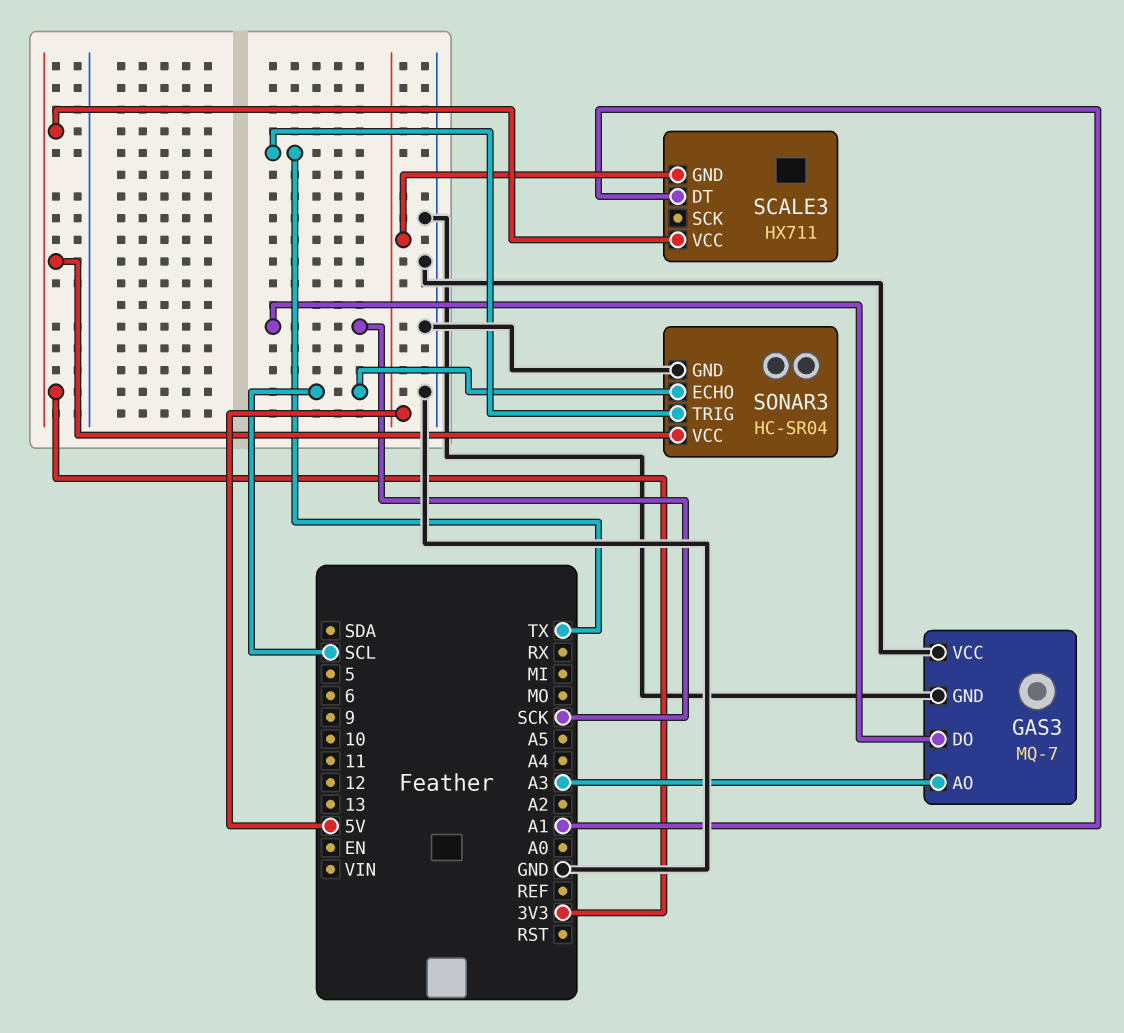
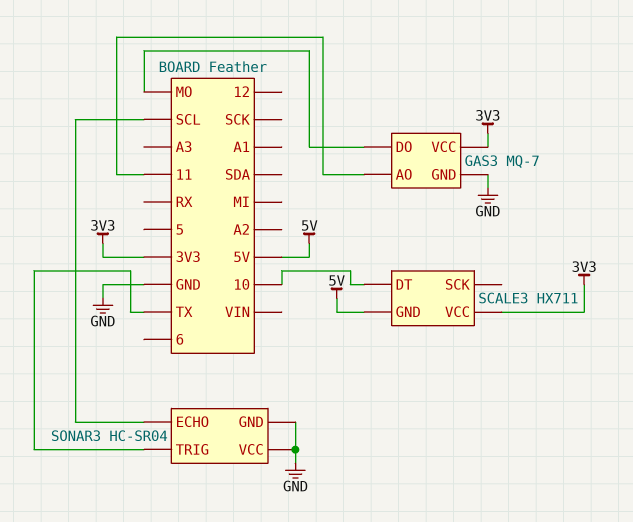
GAS3 pin AO: A3 -> 11
GAS3 pin DO: SCK -> MO
GAS3 pin VCC: GND -> 3V3
SCALE3 pin DT: A1 -> 10
SONAR3 pin VCC: 3V3 -> GND

